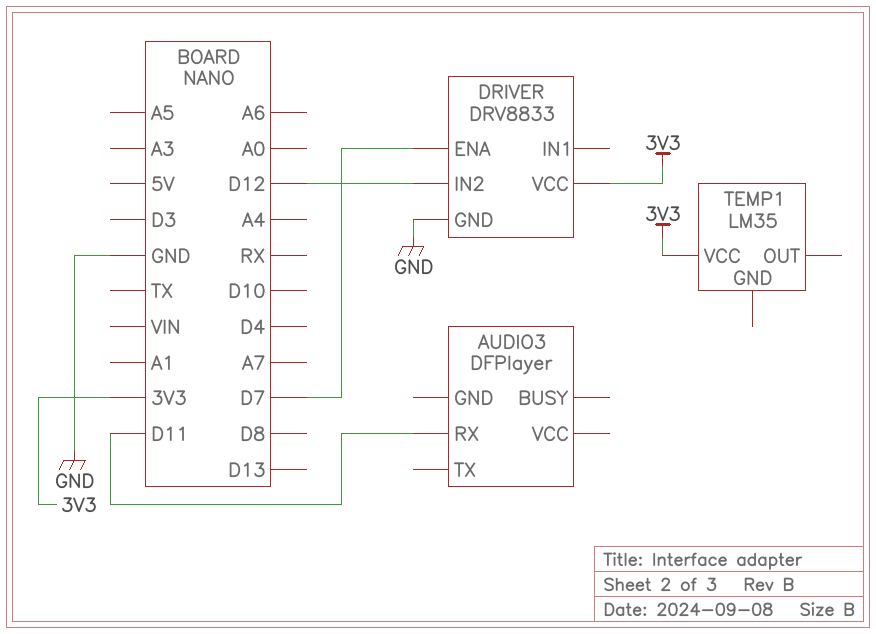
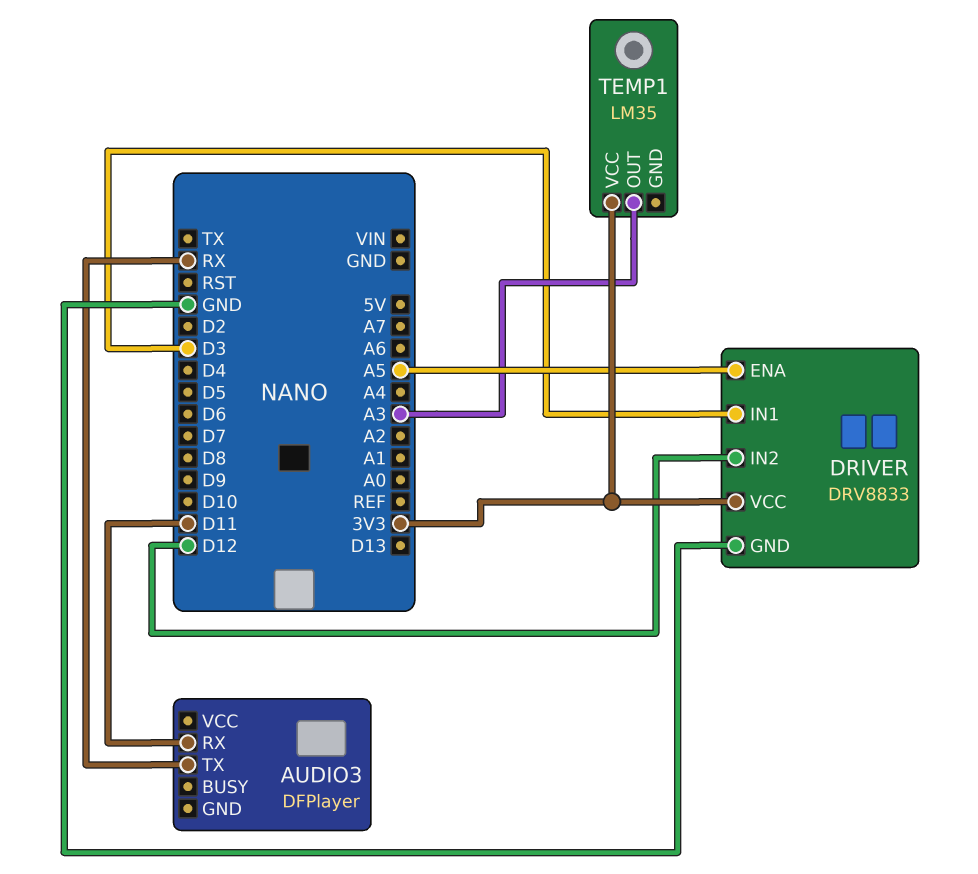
AUDIO3 pin TX: none -> RX
DRIVER pin ENA: D7 -> A5
DRIVER pin IN1: none -> D3
TEMP1 pin OUT: none -> A3

